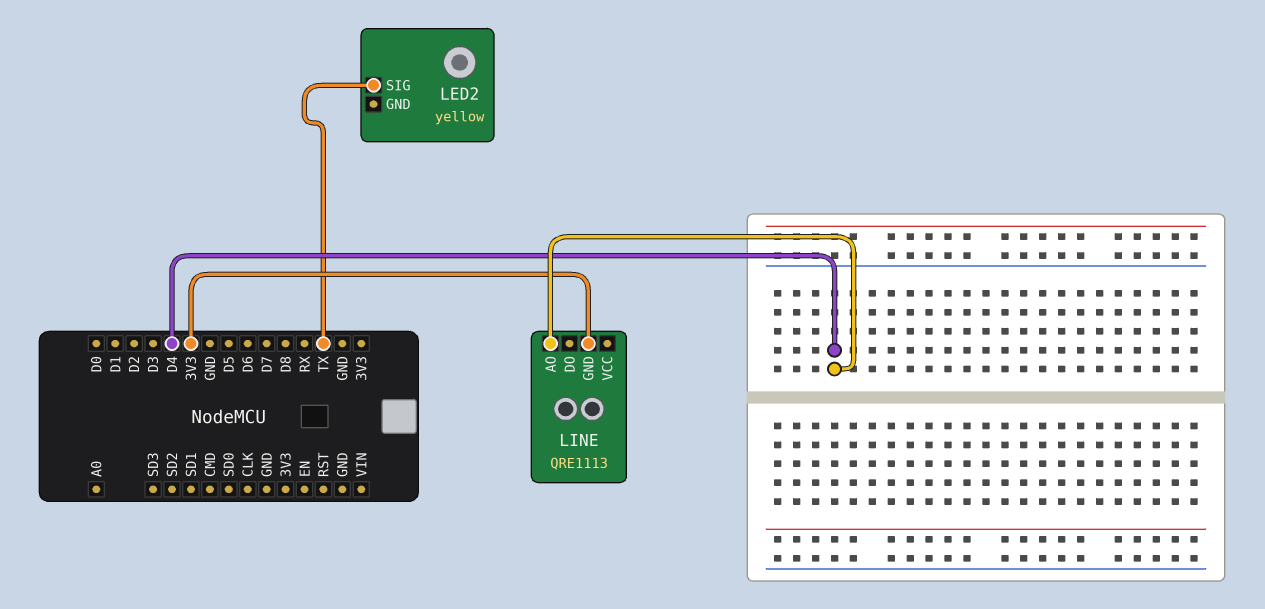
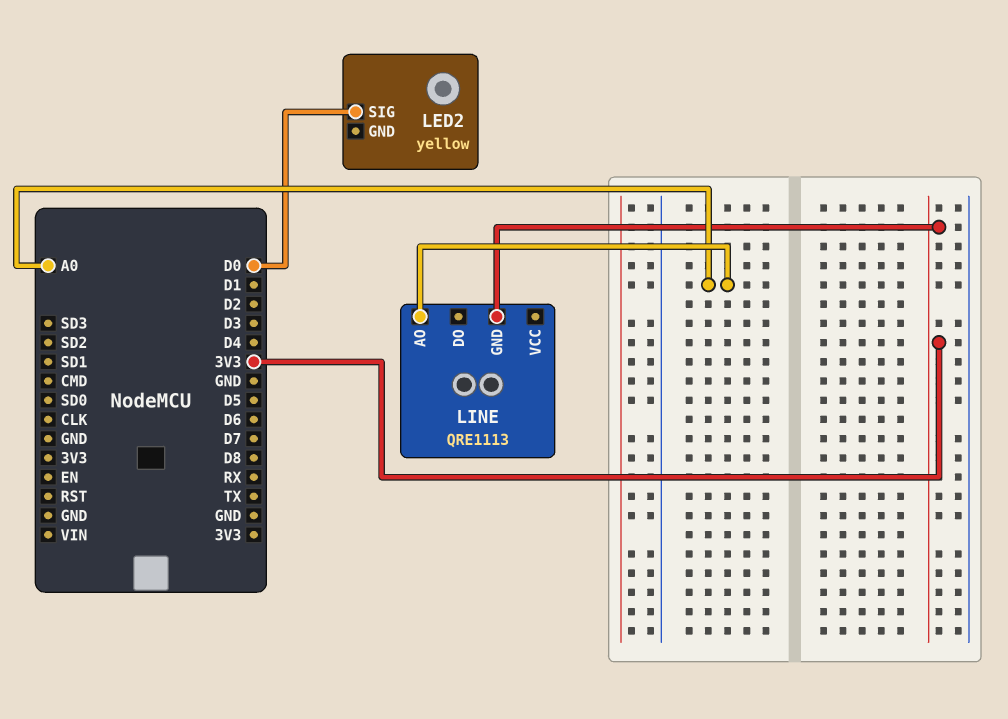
LED2 pin SIG: TX -> D0
LINE pin AO: D4 -> A0

